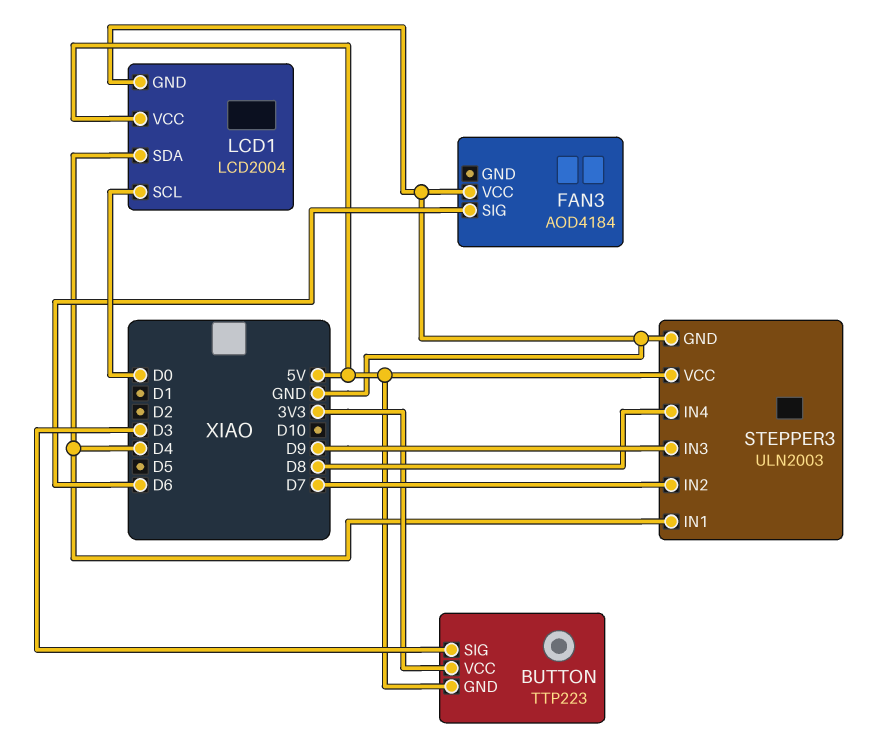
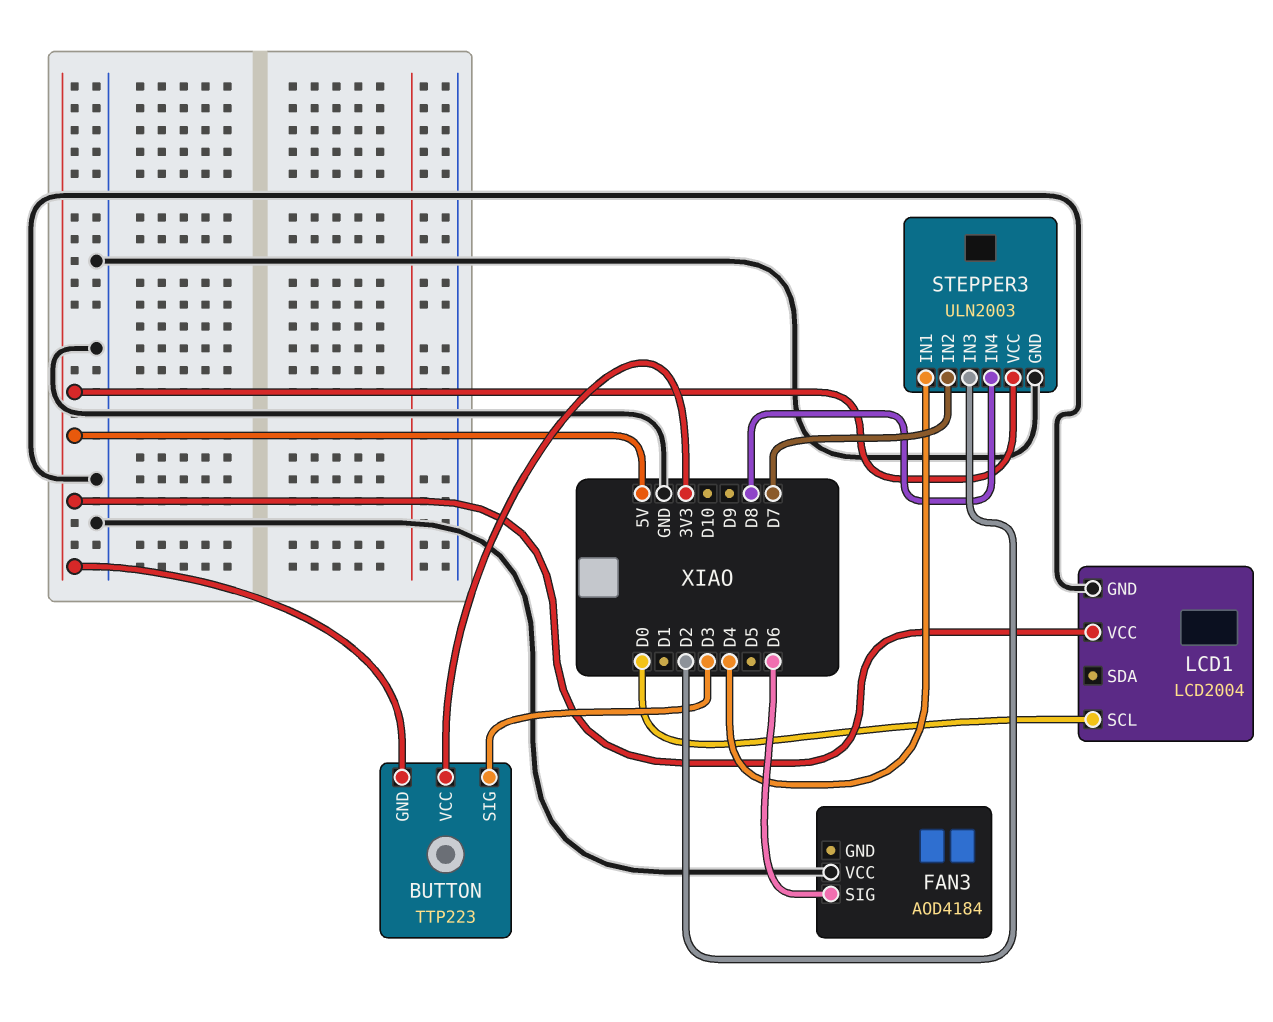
LCD1 pin SDA: D4 -> none
STEPPER3 pin IN3: D9 -> D2

